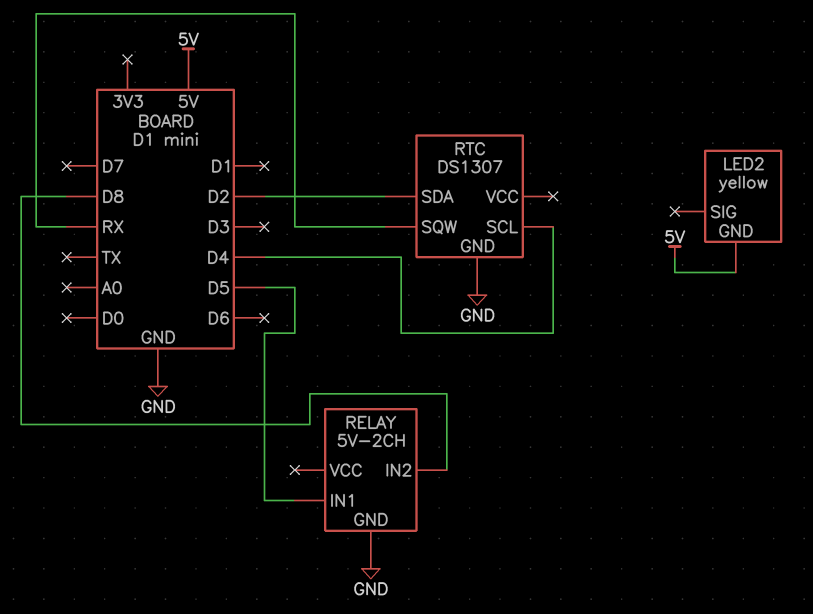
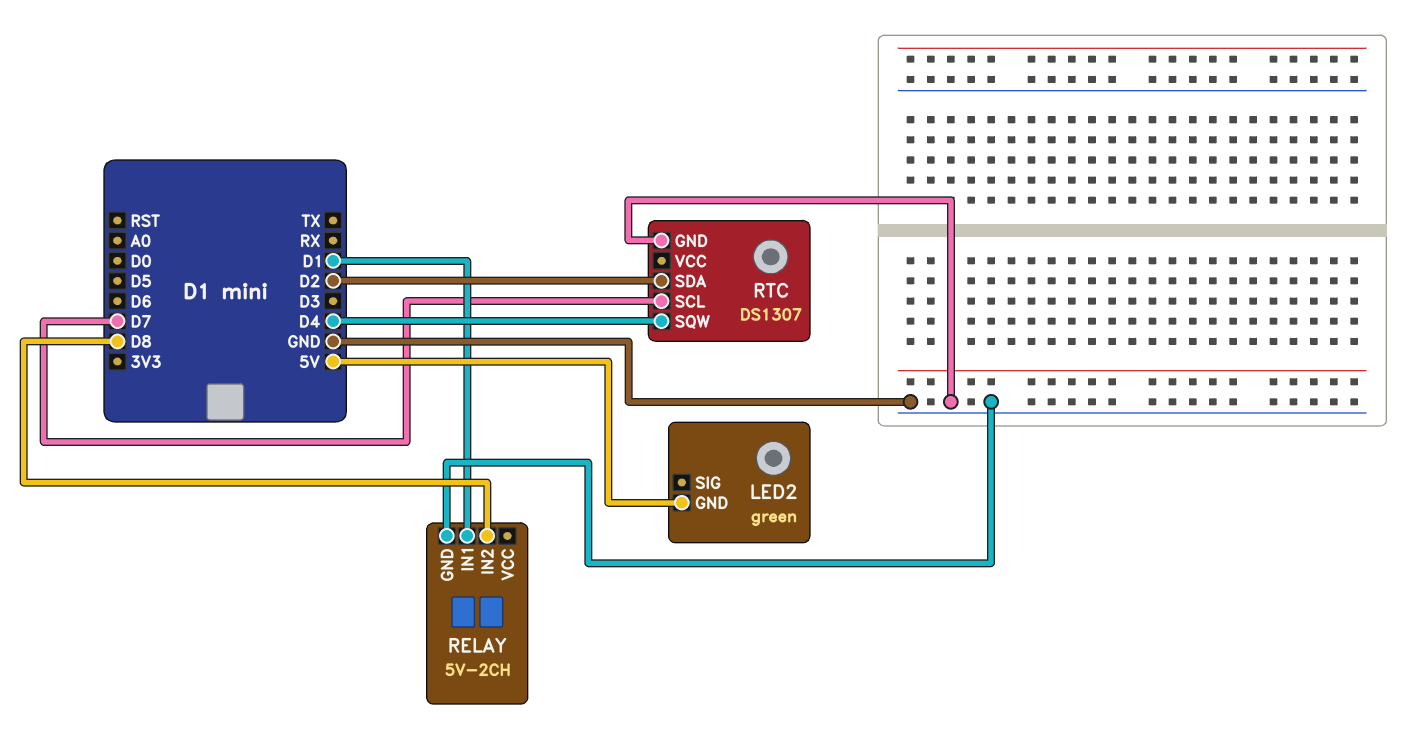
LED2: yellow -> green
RELAY pin IN1: D5 -> D1
RTC pin SCL: D4 -> D7
RTC pin SQW: RX -> D4

